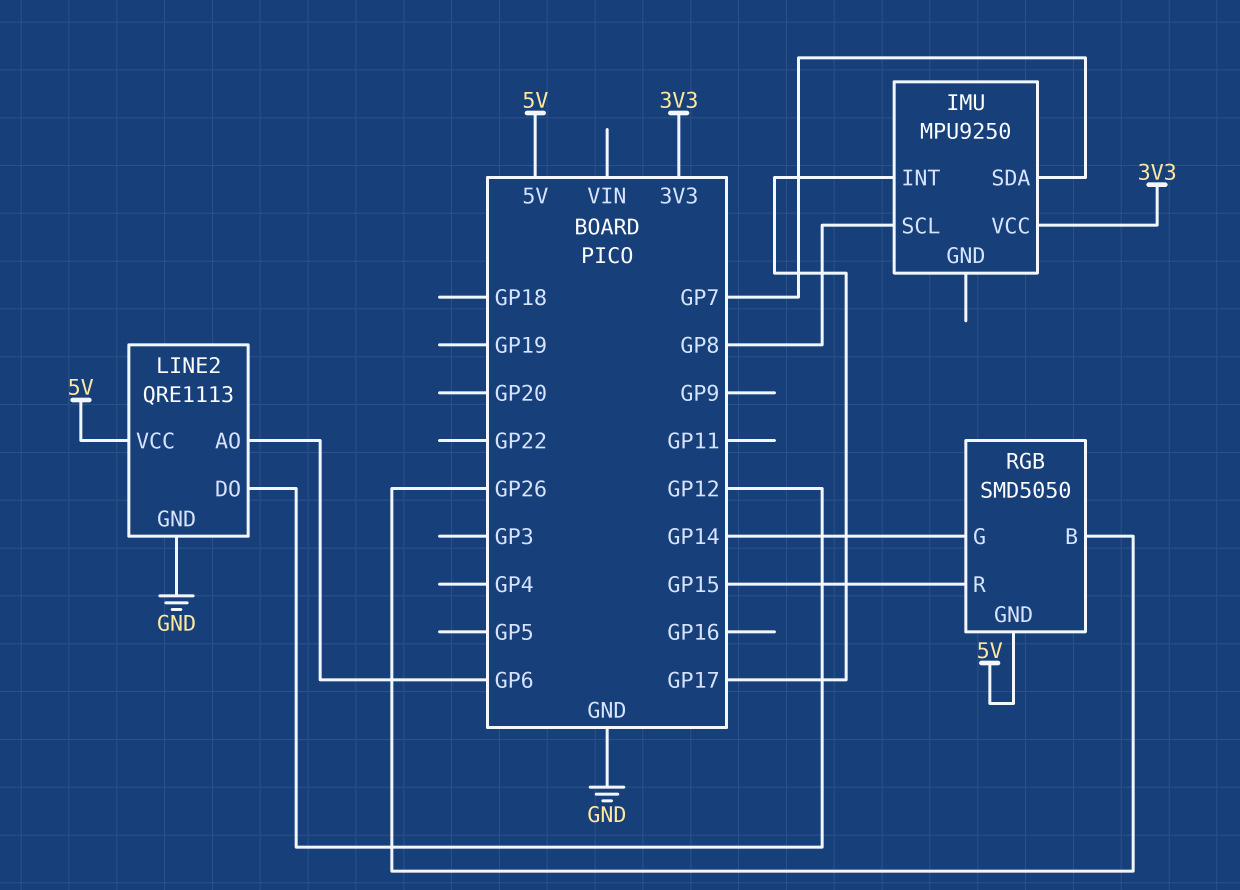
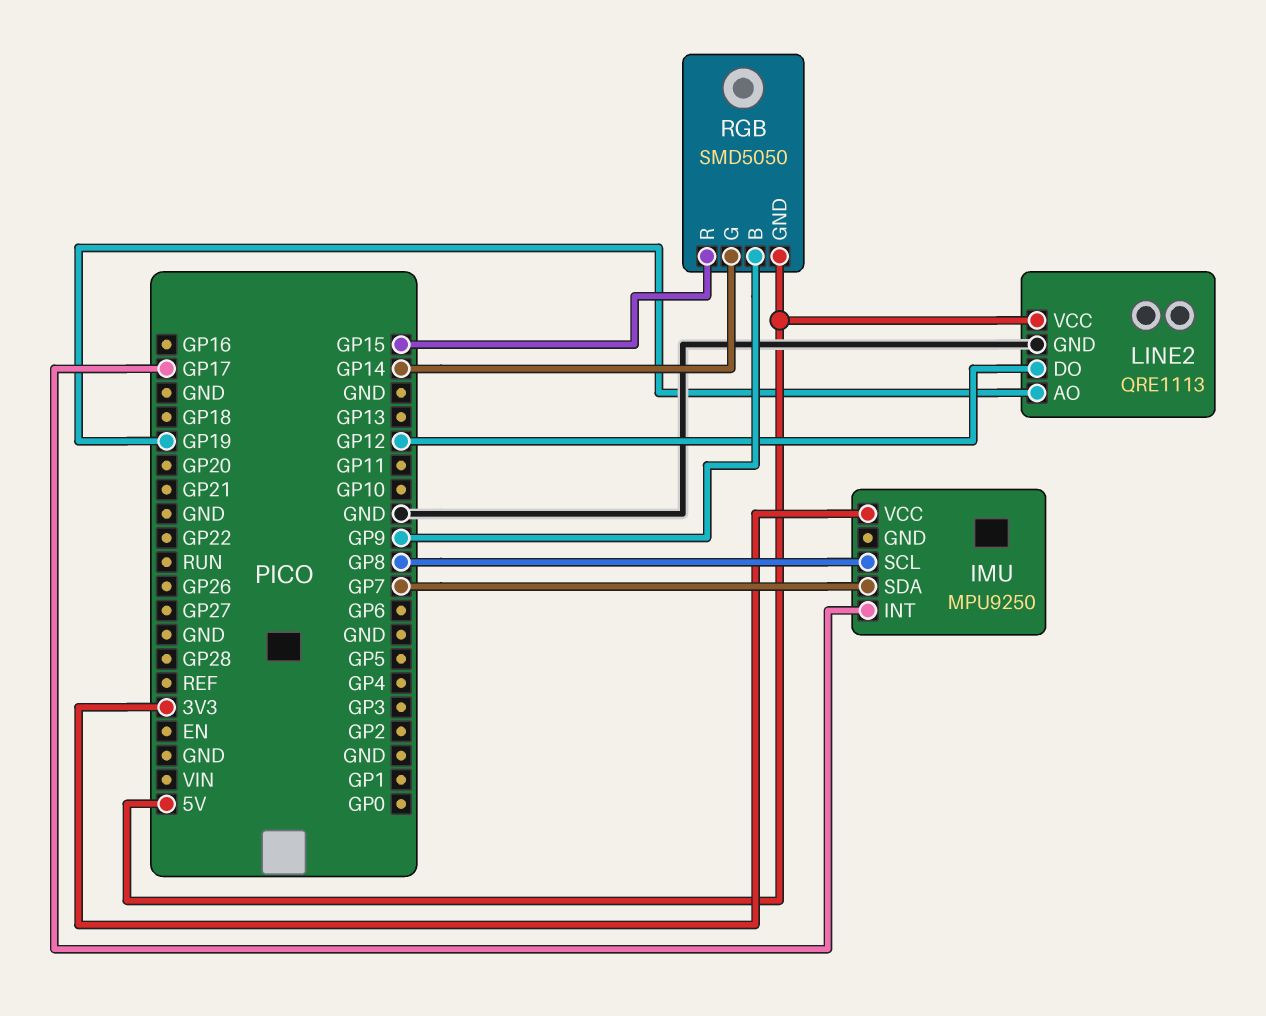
LINE2 pin AO: GP6 -> GP19
RGB pin B: GP26 -> GP9

